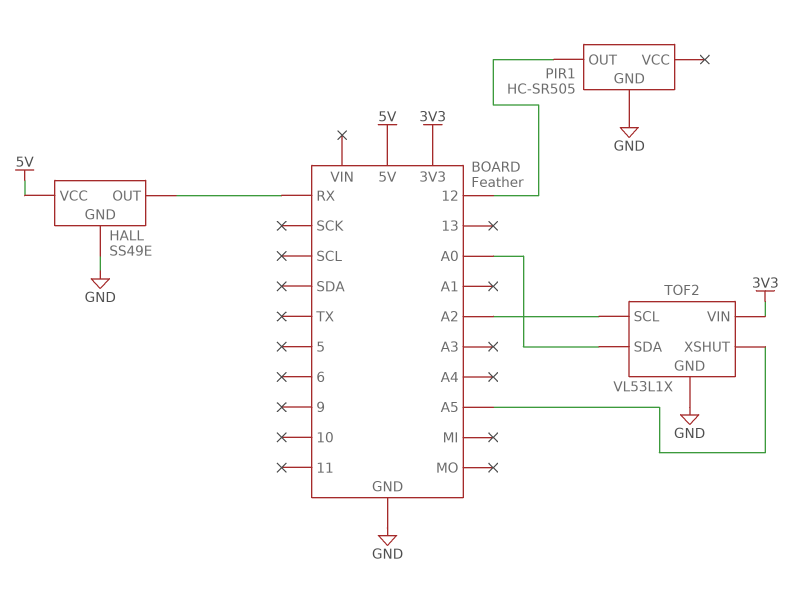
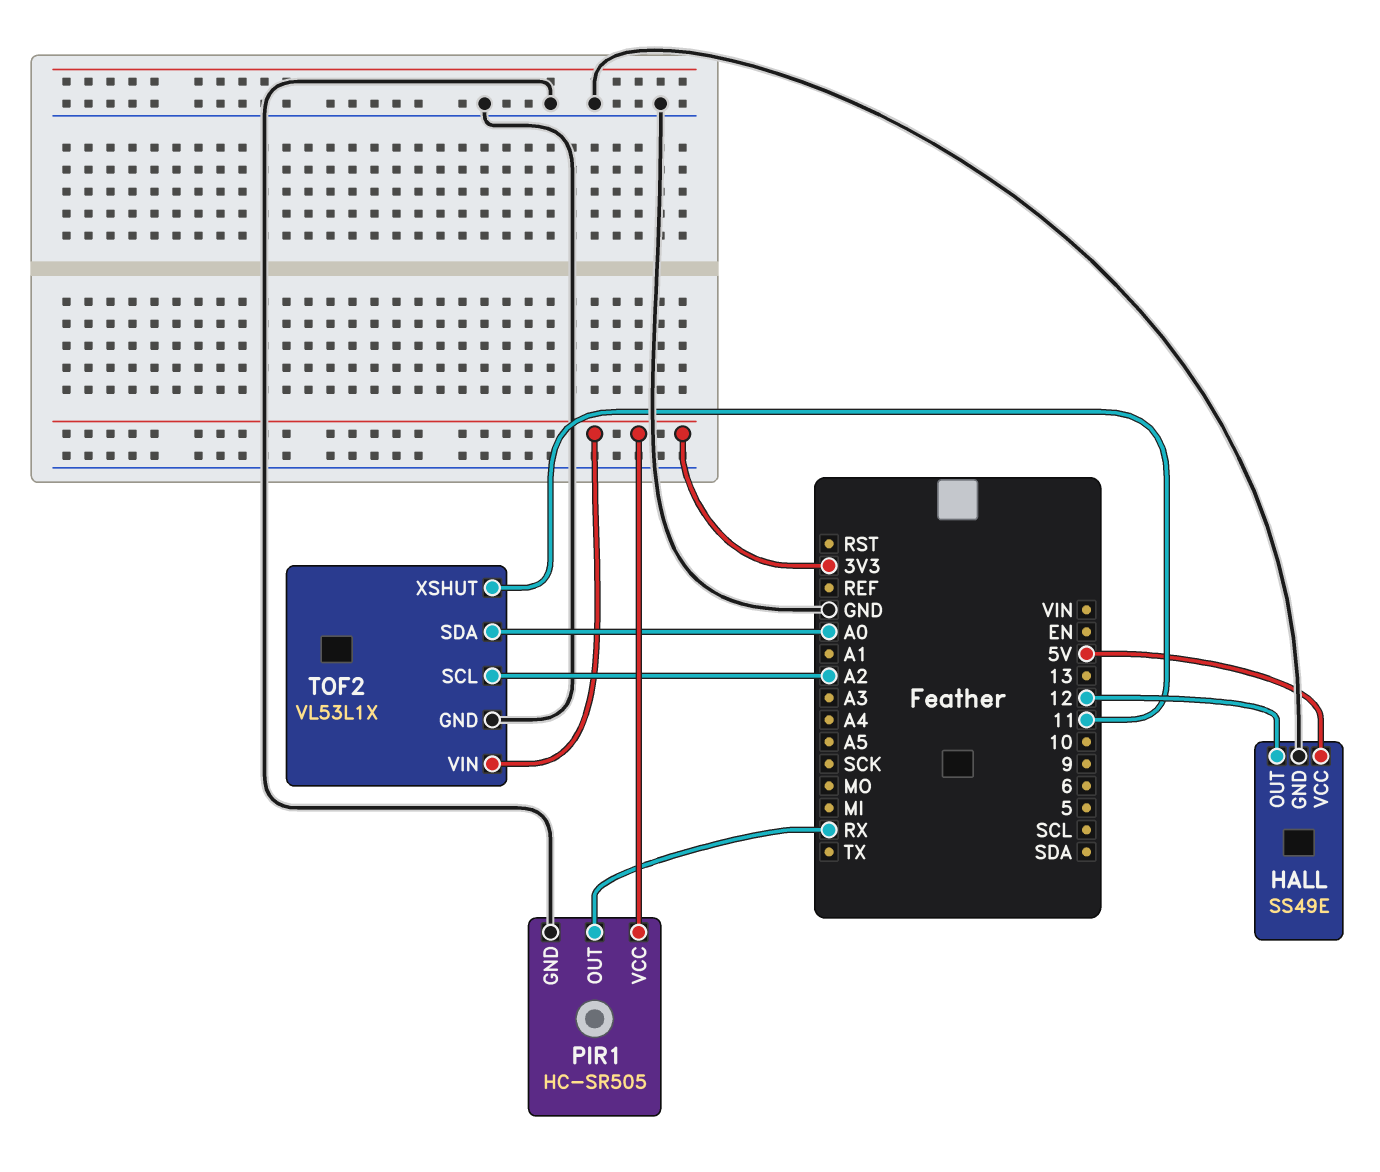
HALL pin OUT: RX -> 12
PIR1 pin OUT: 12 -> RX
PIR1 pin VCC: none -> 3V3
TOF2 pin XSHUT: A5 -> 11

